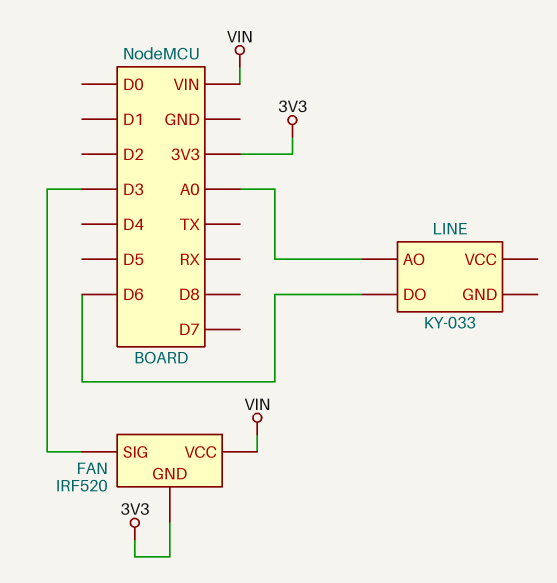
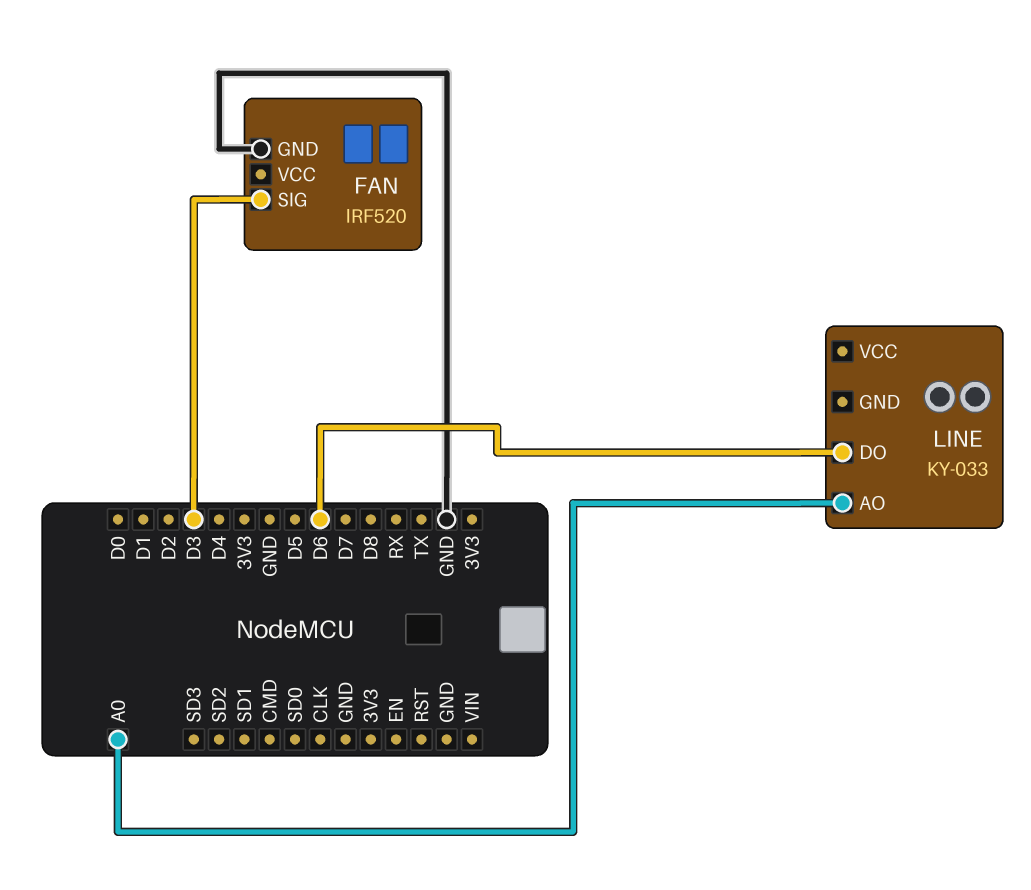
FAN pin GND: 3V3 -> GND
FAN pin VCC: VIN -> none

